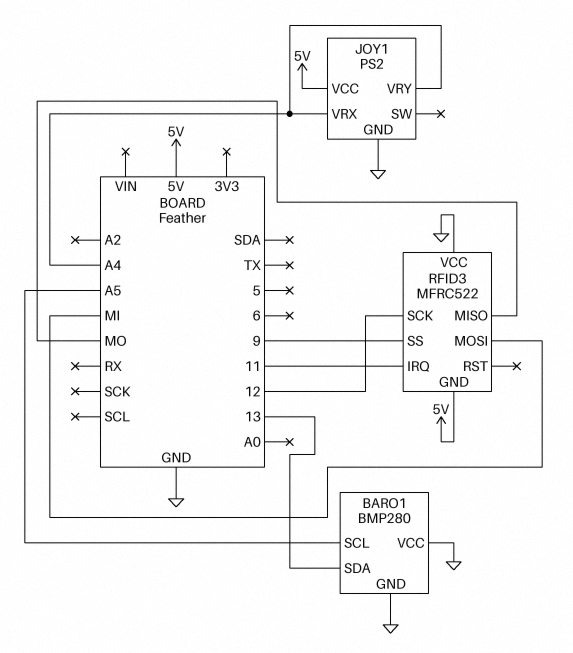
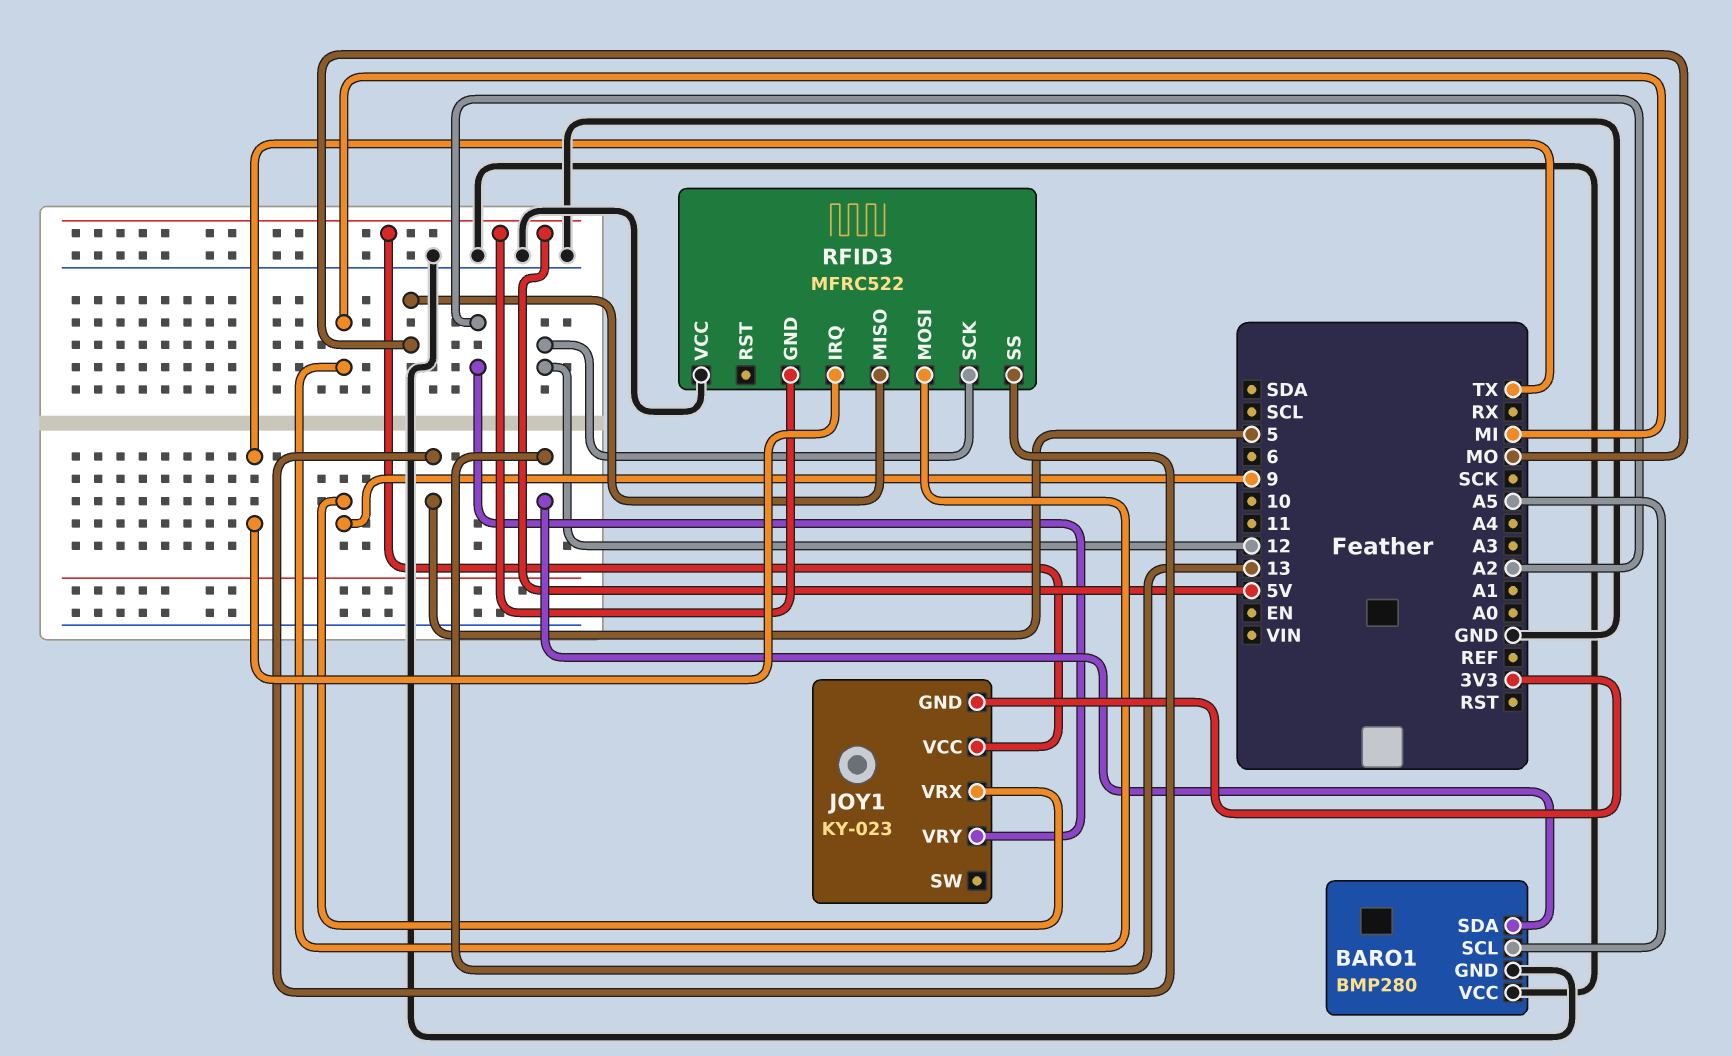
JOY1: PS2 -> KY-023
JOY1 pin GND: GND -> 3V3
JOY1 pin VRX: A4 -> 9
JOY1 pin VRY: A4 -> A2
RFID3 pin IRQ: 11 -> TX
RFID3 pin SS: 9 -> 5

